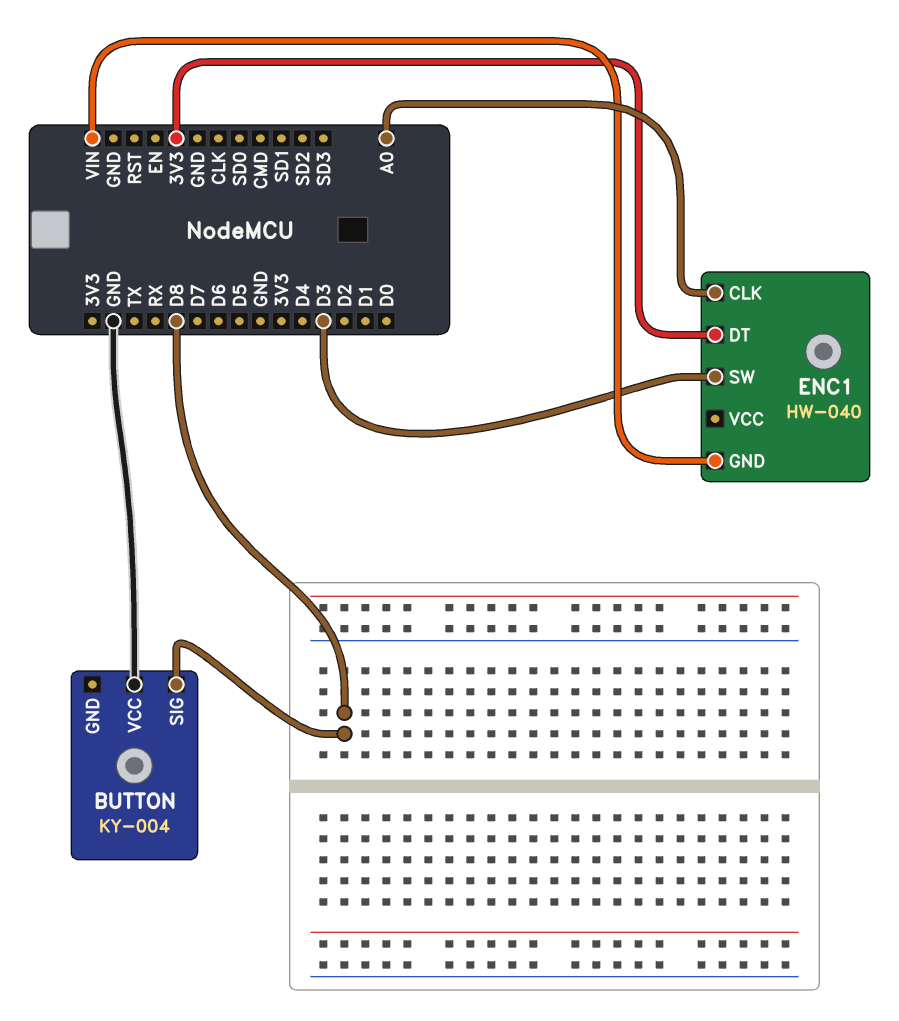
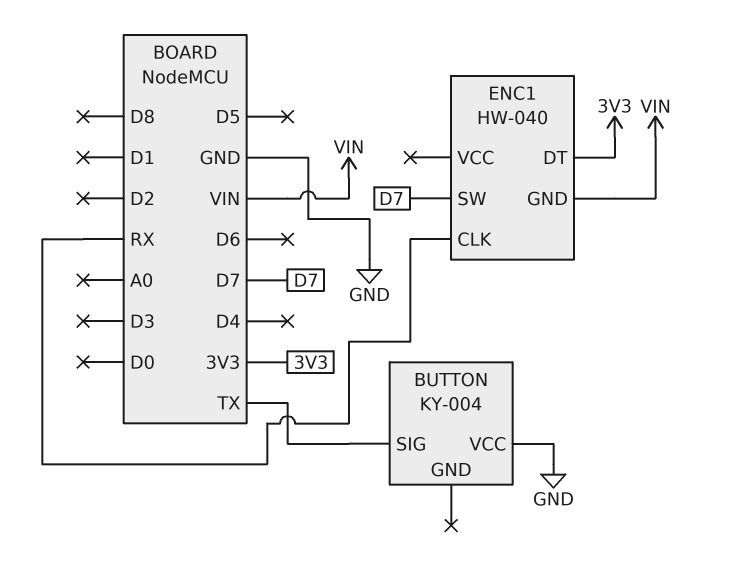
BUTTON pin SIG: D8 -> TX
ENC1 pin CLK: A0 -> RX
ENC1 pin SW: D3 -> D7

